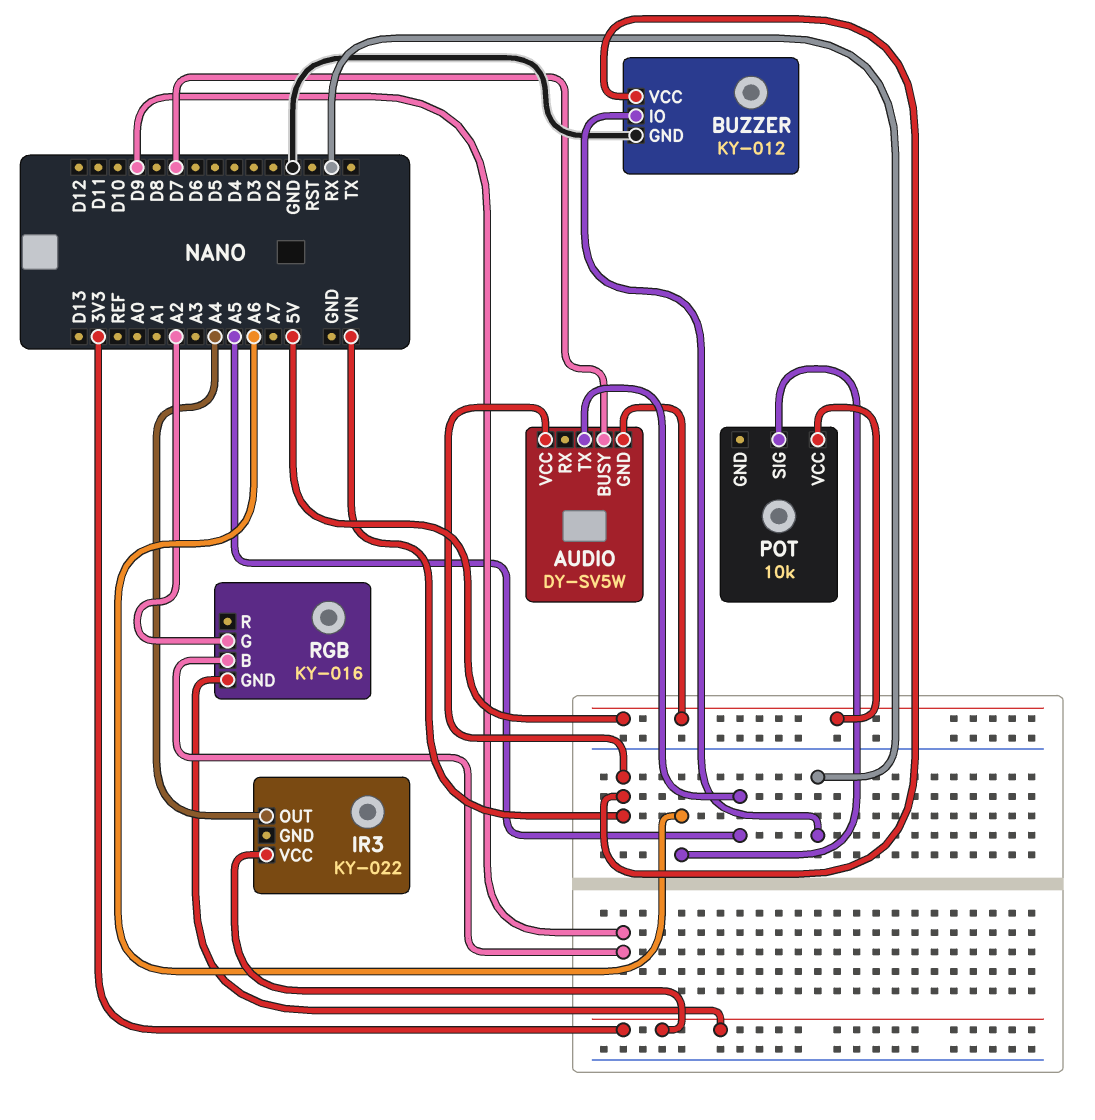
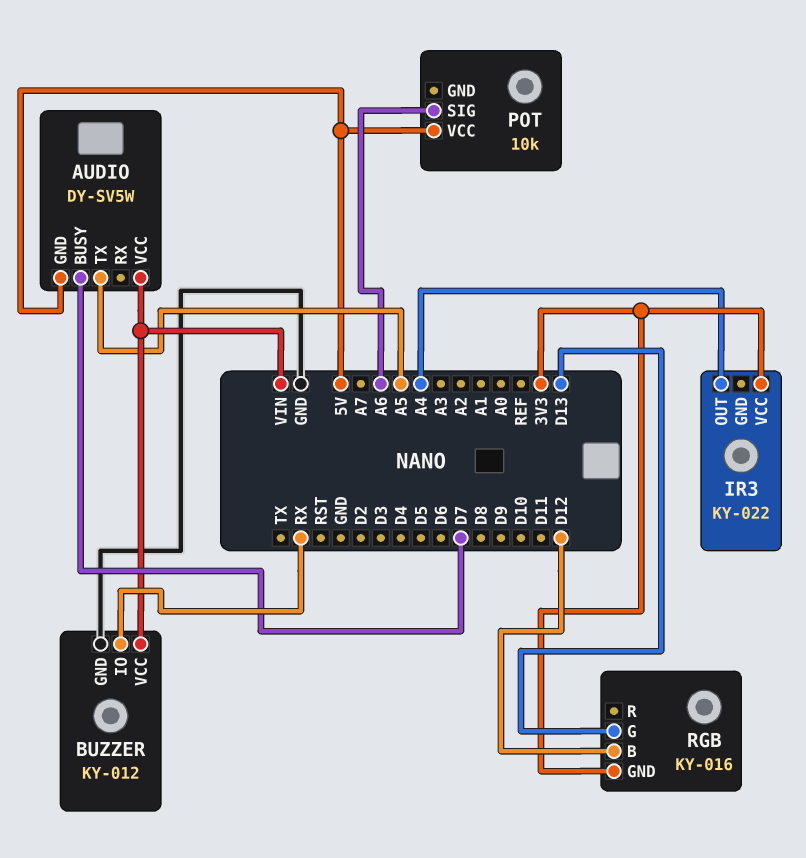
RGB pin B: D9 -> D12
RGB pin G: A2 -> D13

